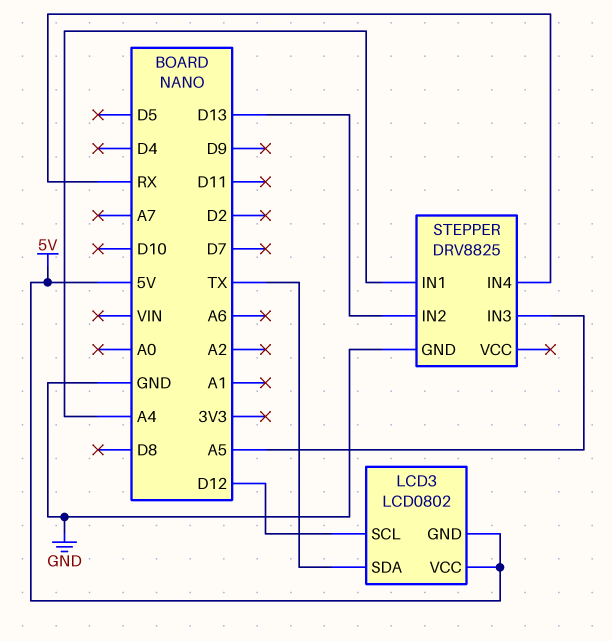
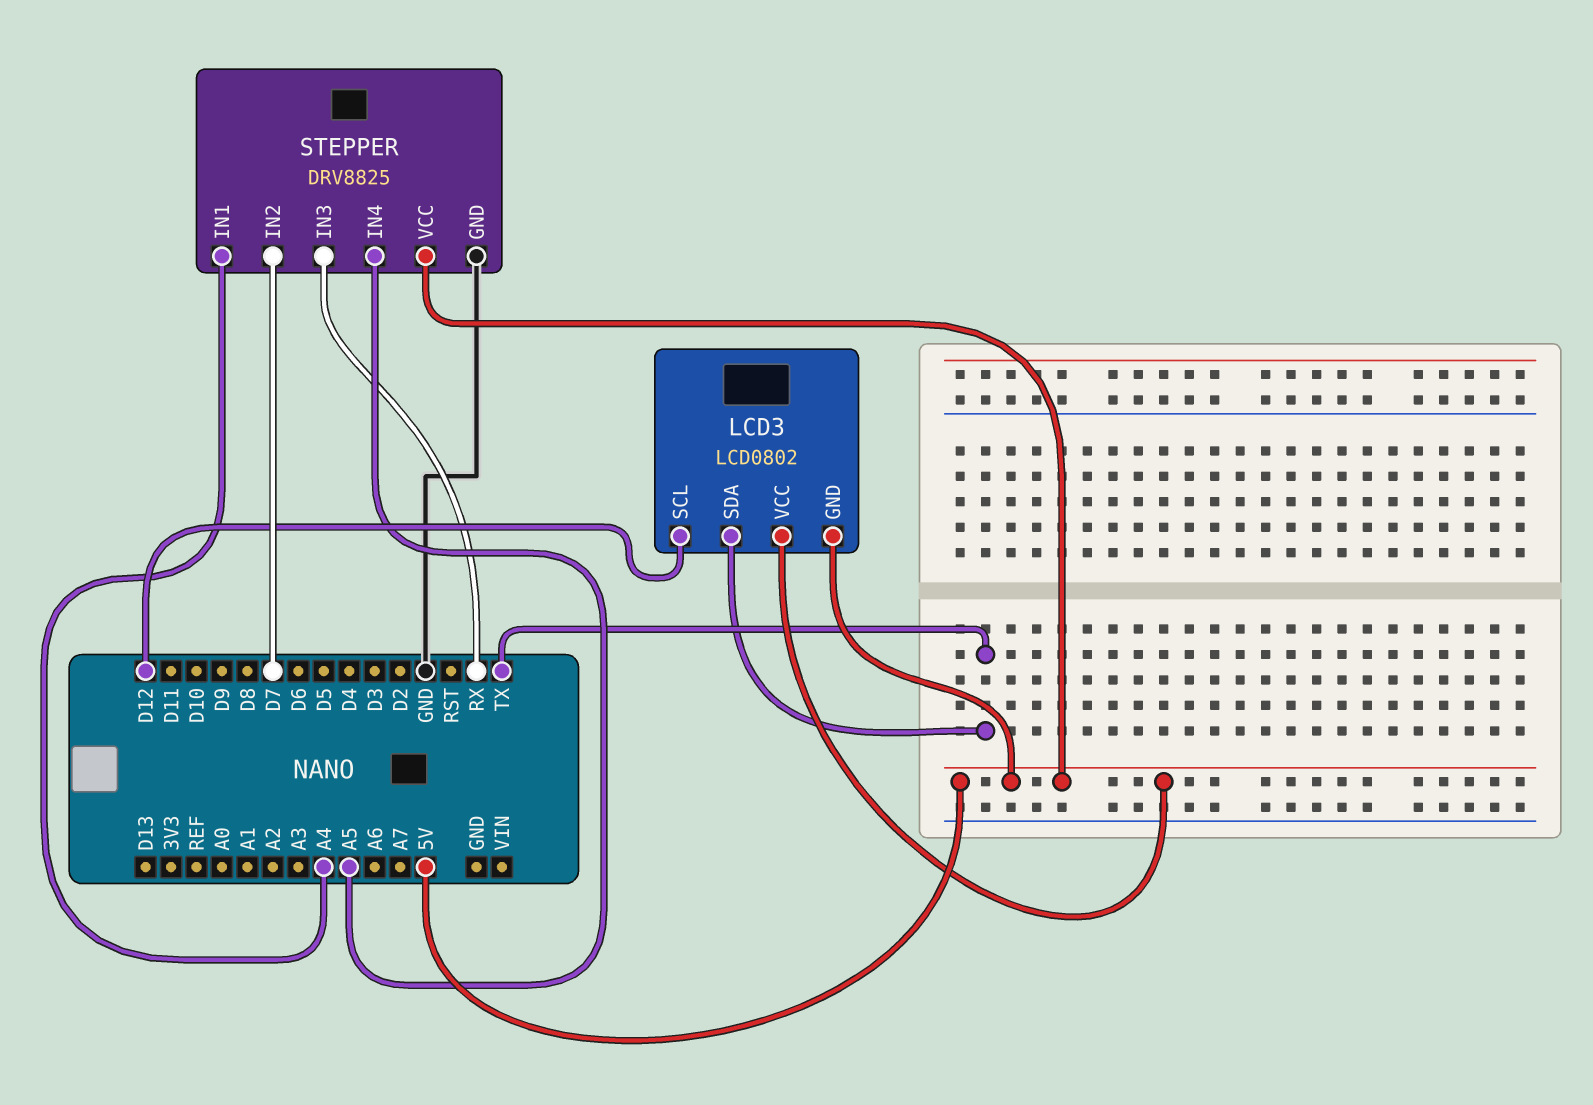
STEPPER pin IN2: D13 -> D7
STEPPER pin IN3: A5 -> RX
STEPPER pin IN4: RX -> A5
STEPPER pin VCC: none -> 5V

